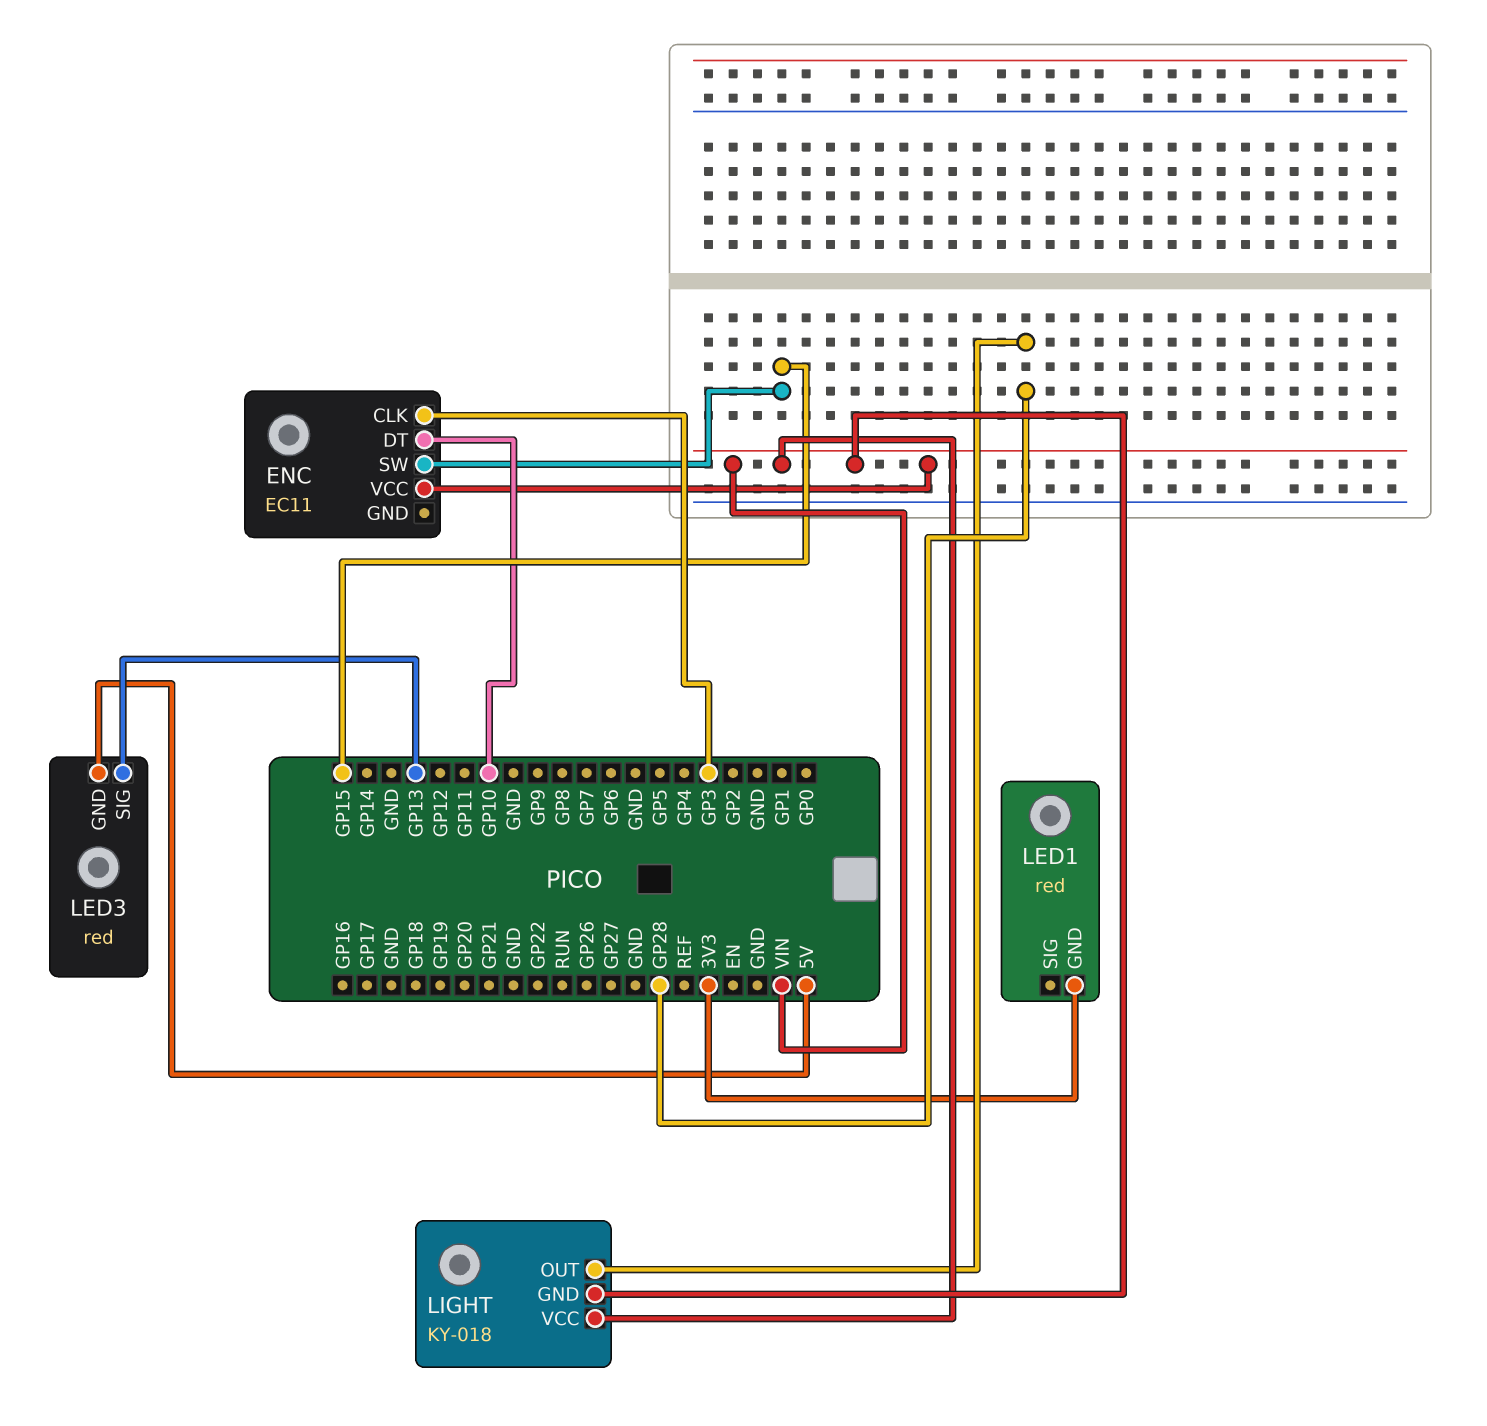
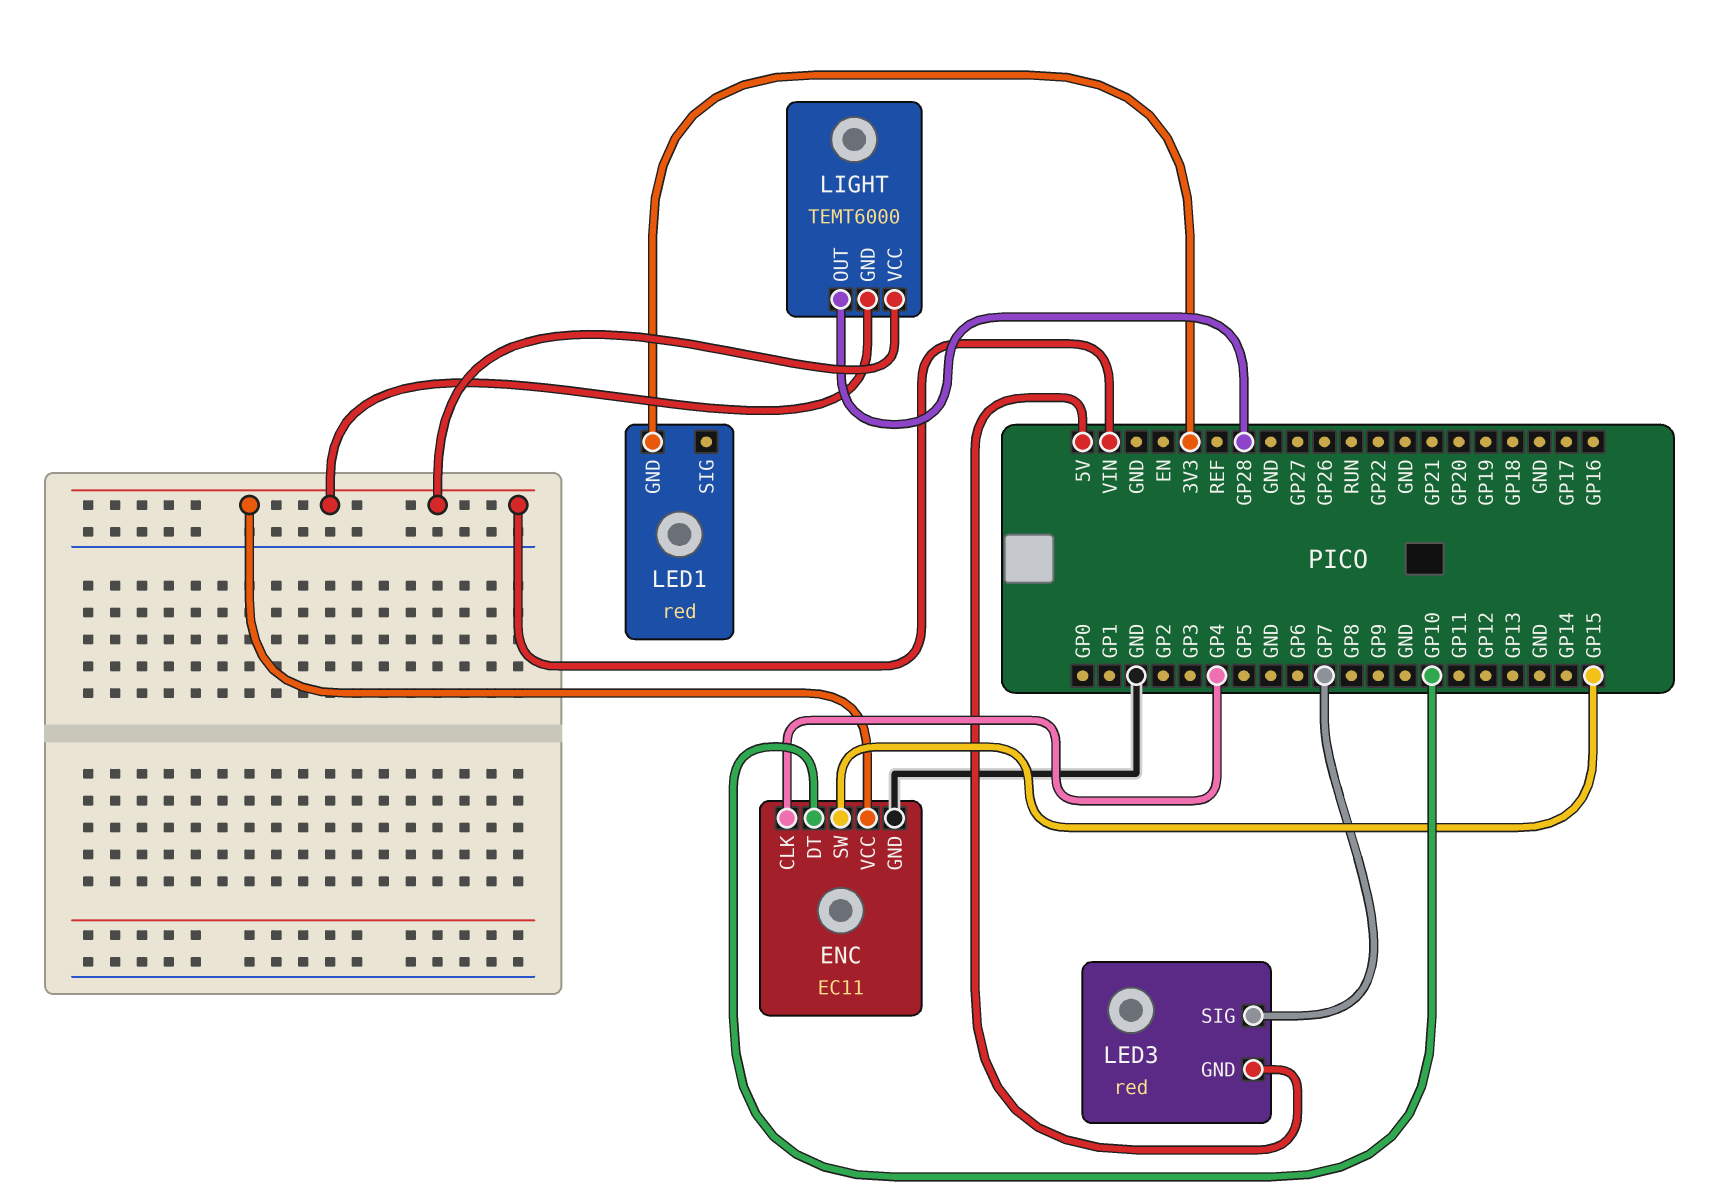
ENC pin CLK: GP3 -> GP4
ENC pin GND: none -> GND
LED3 pin SIG: GP13 -> GP7
LIGHT: KY-018 -> TEMT6000

